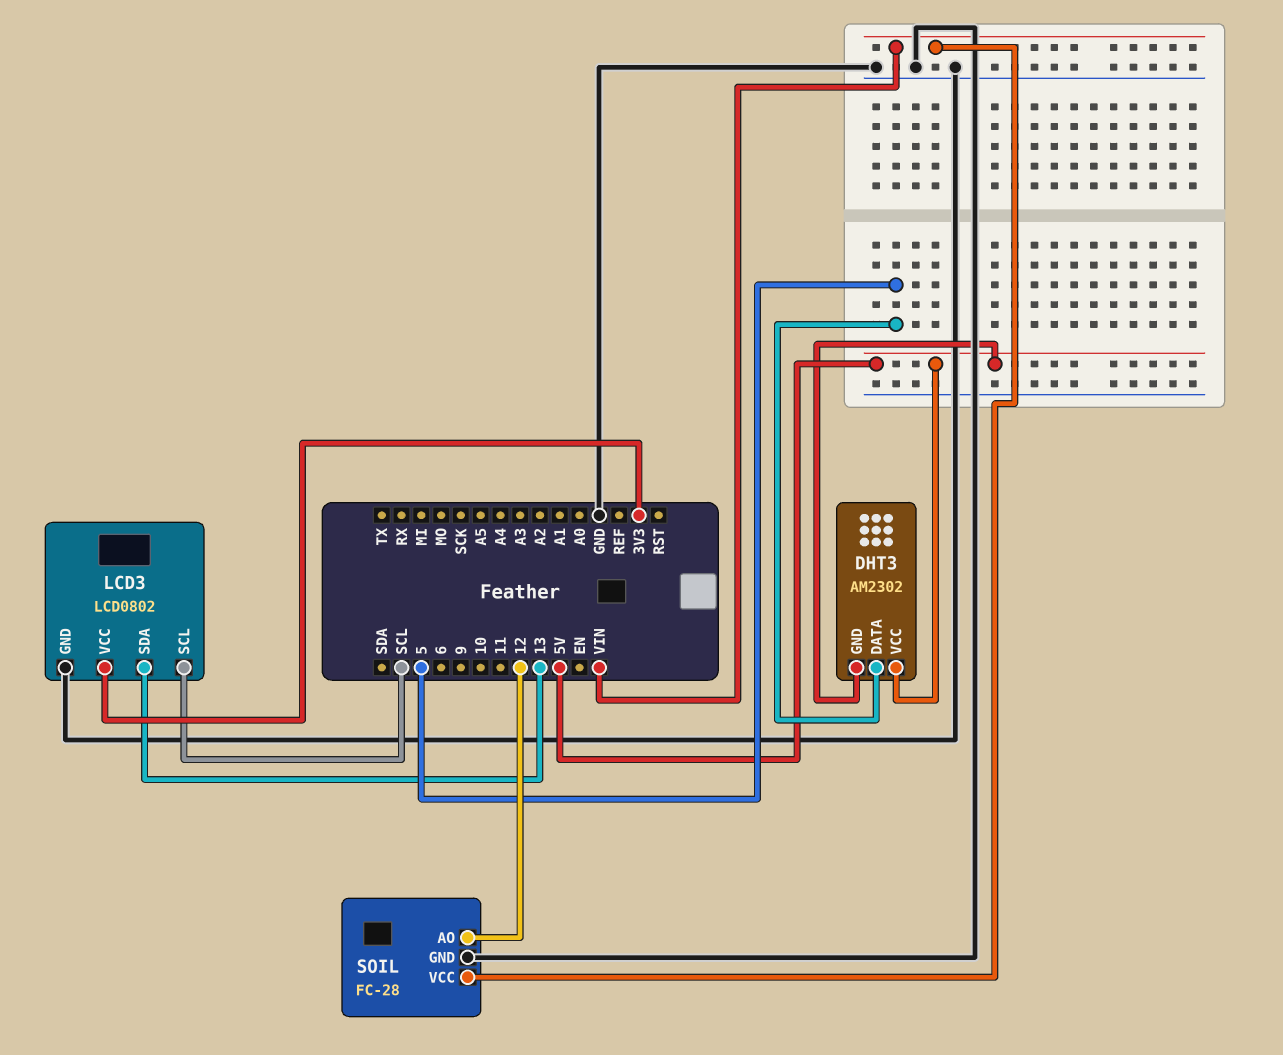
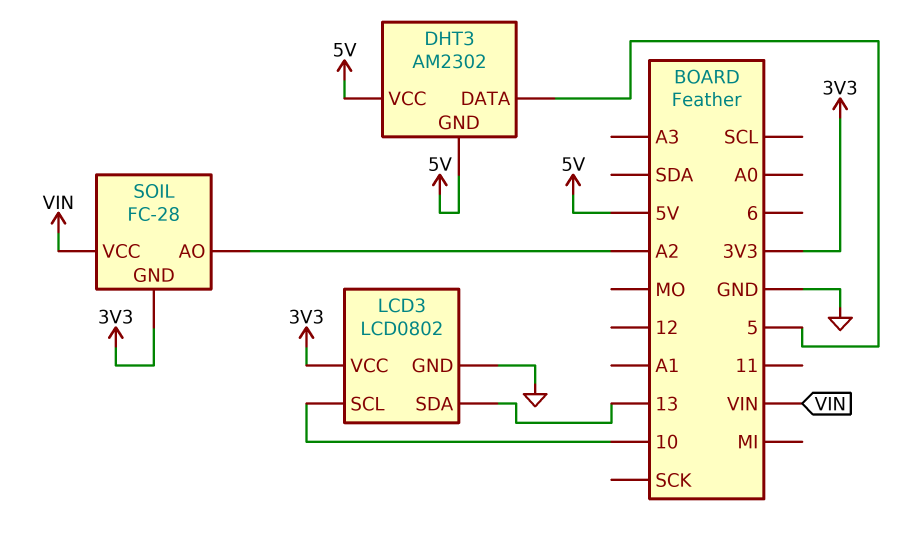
LCD3 pin SCL: SCL -> 10
SOIL pin AO: 12 -> A2
SOIL pin GND: GND -> 3V3

